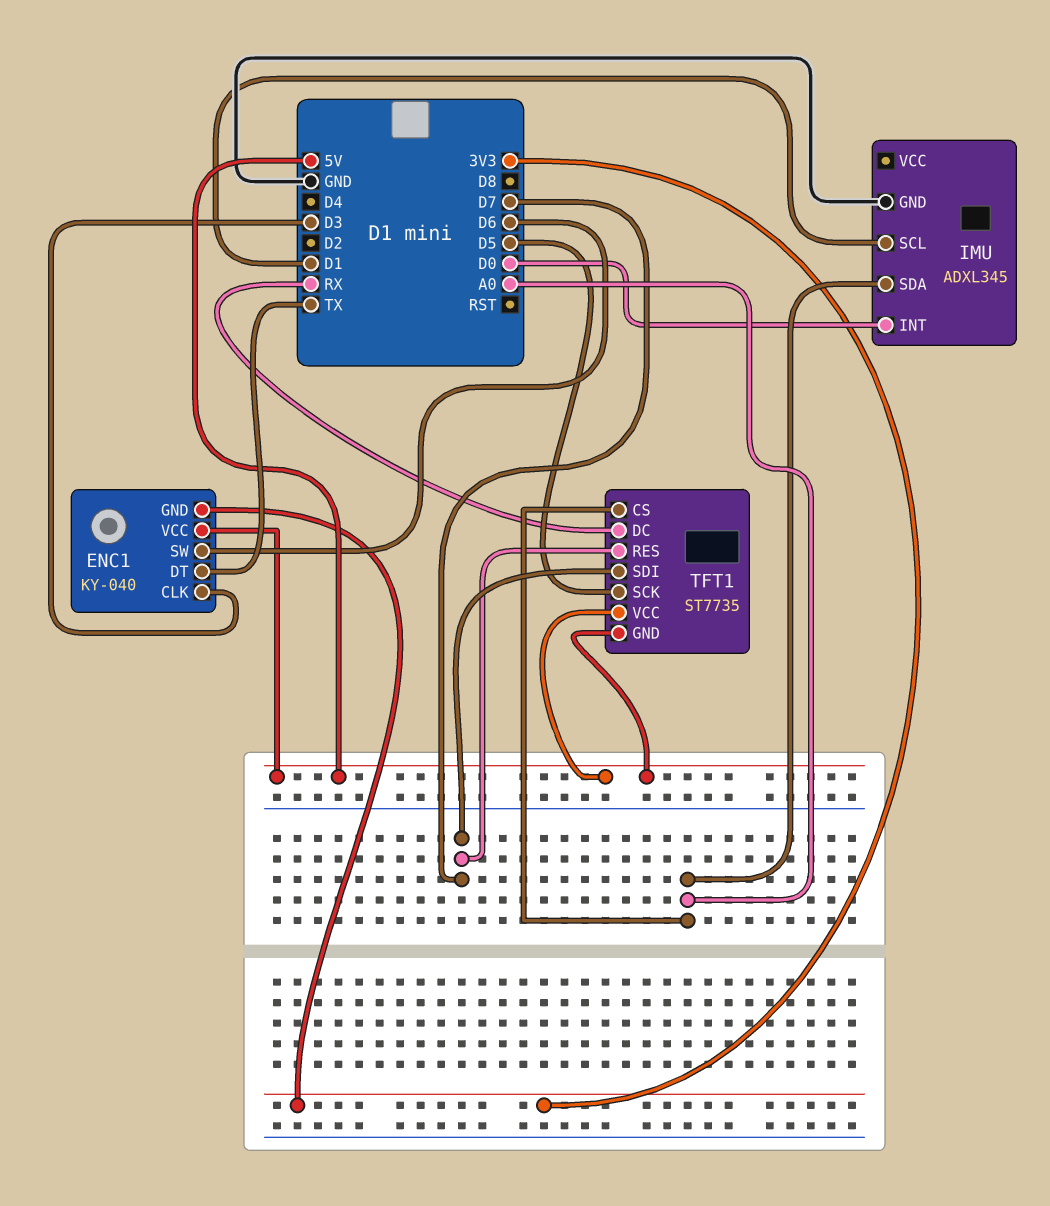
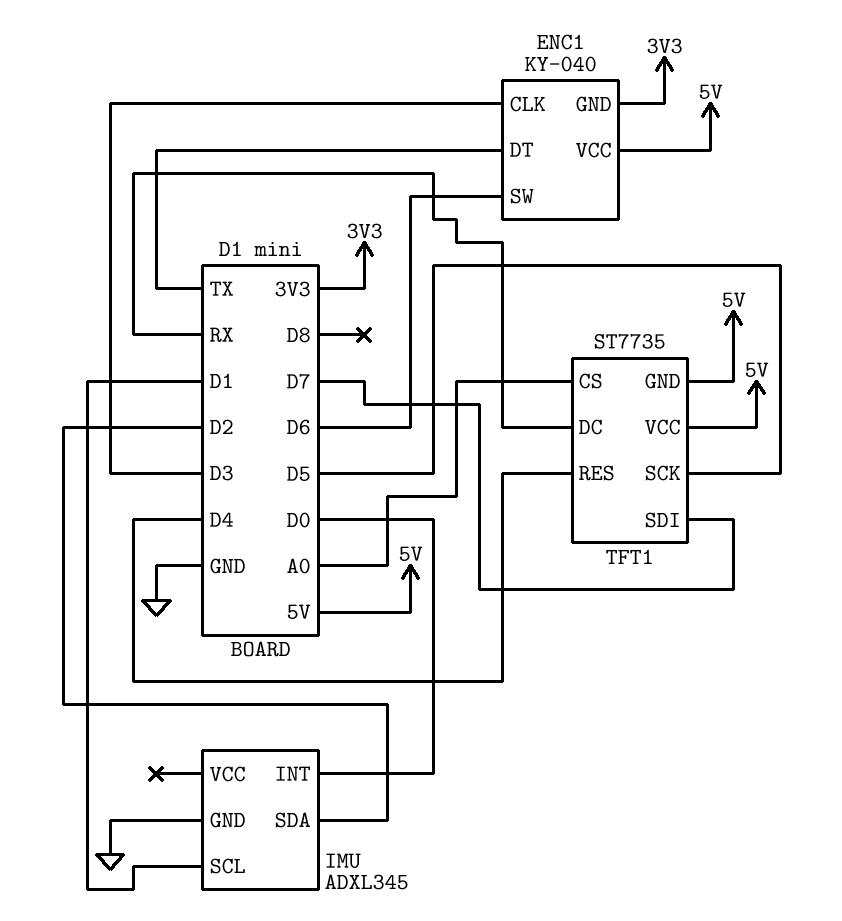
IMU pin SDA: A0 -> D2
TFT1 pin RES: D7 -> D4

